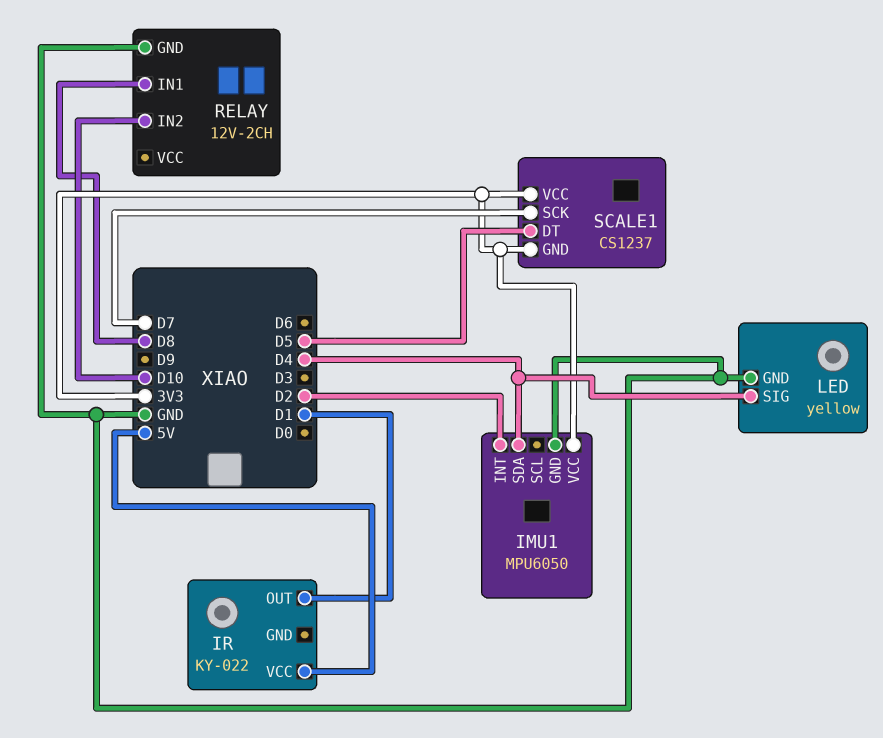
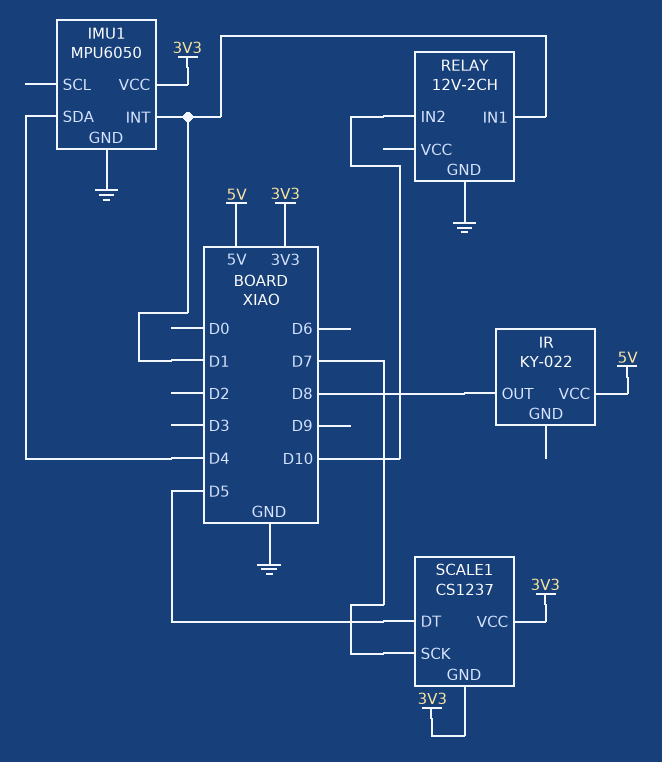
IMU1 pin INT: D2 -> D1
IR pin OUT: D1 -> D8
LED: yellow -> none
LED pin GND: GND -> none
LED pin SIG: D4 -> none
RELAY pin IN1: D8 -> D1

